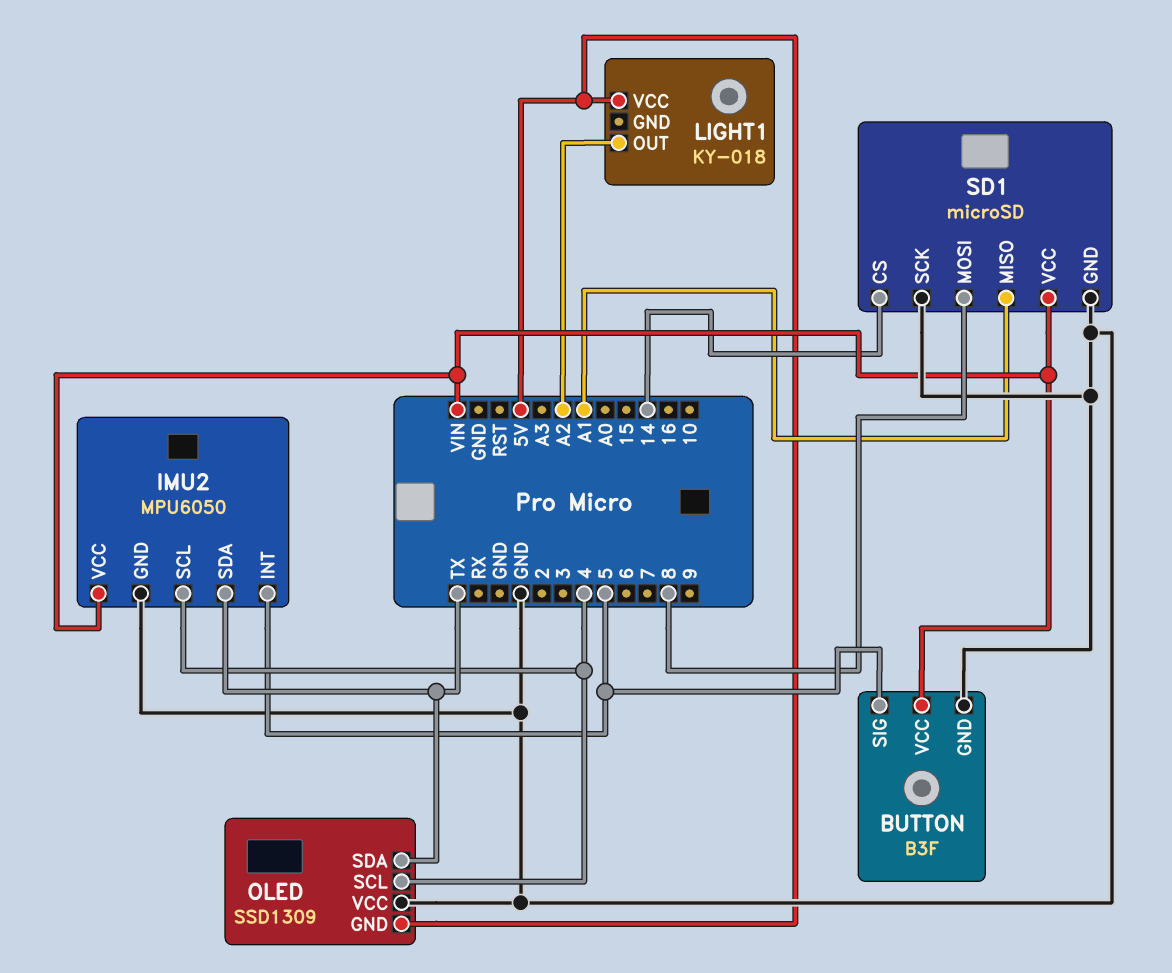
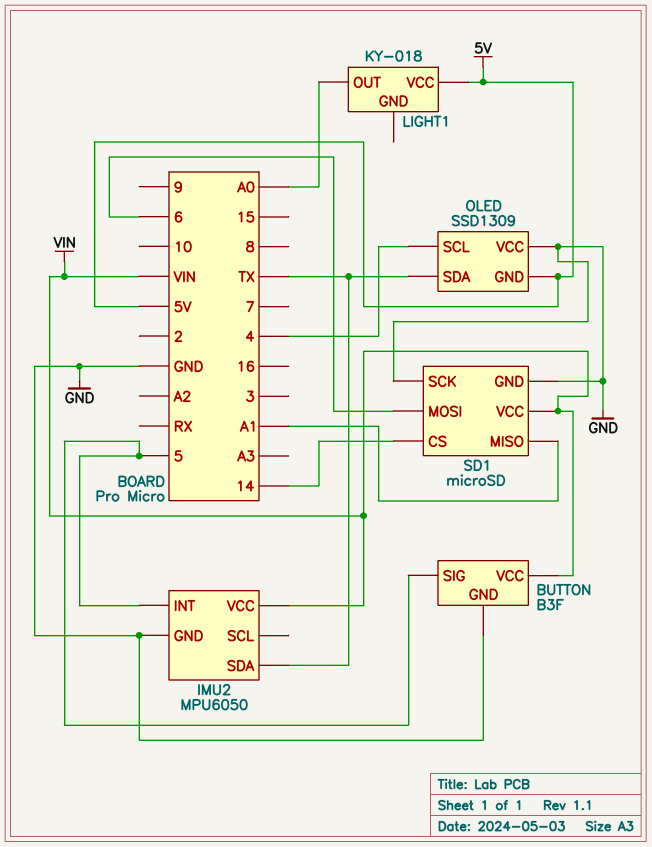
IMU2 pin SCL: 4 -> none
LIGHT1 pin OUT: A2 -> A0
SD1 pin MOSI: 8 -> 6

